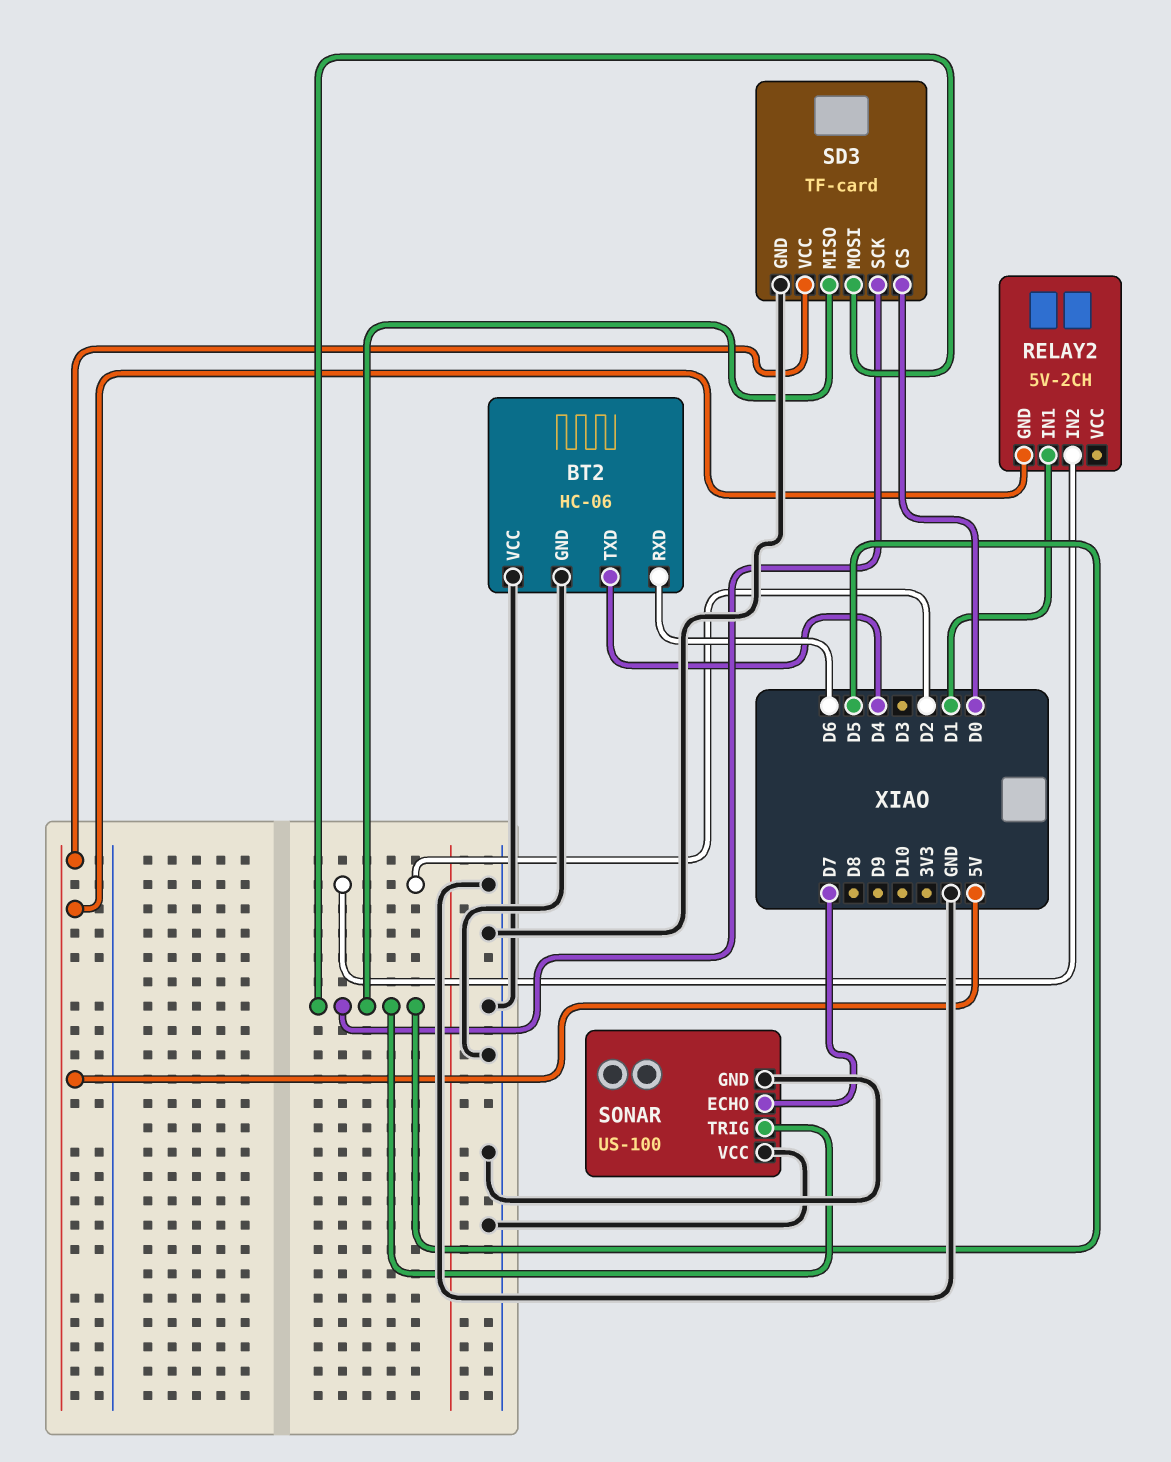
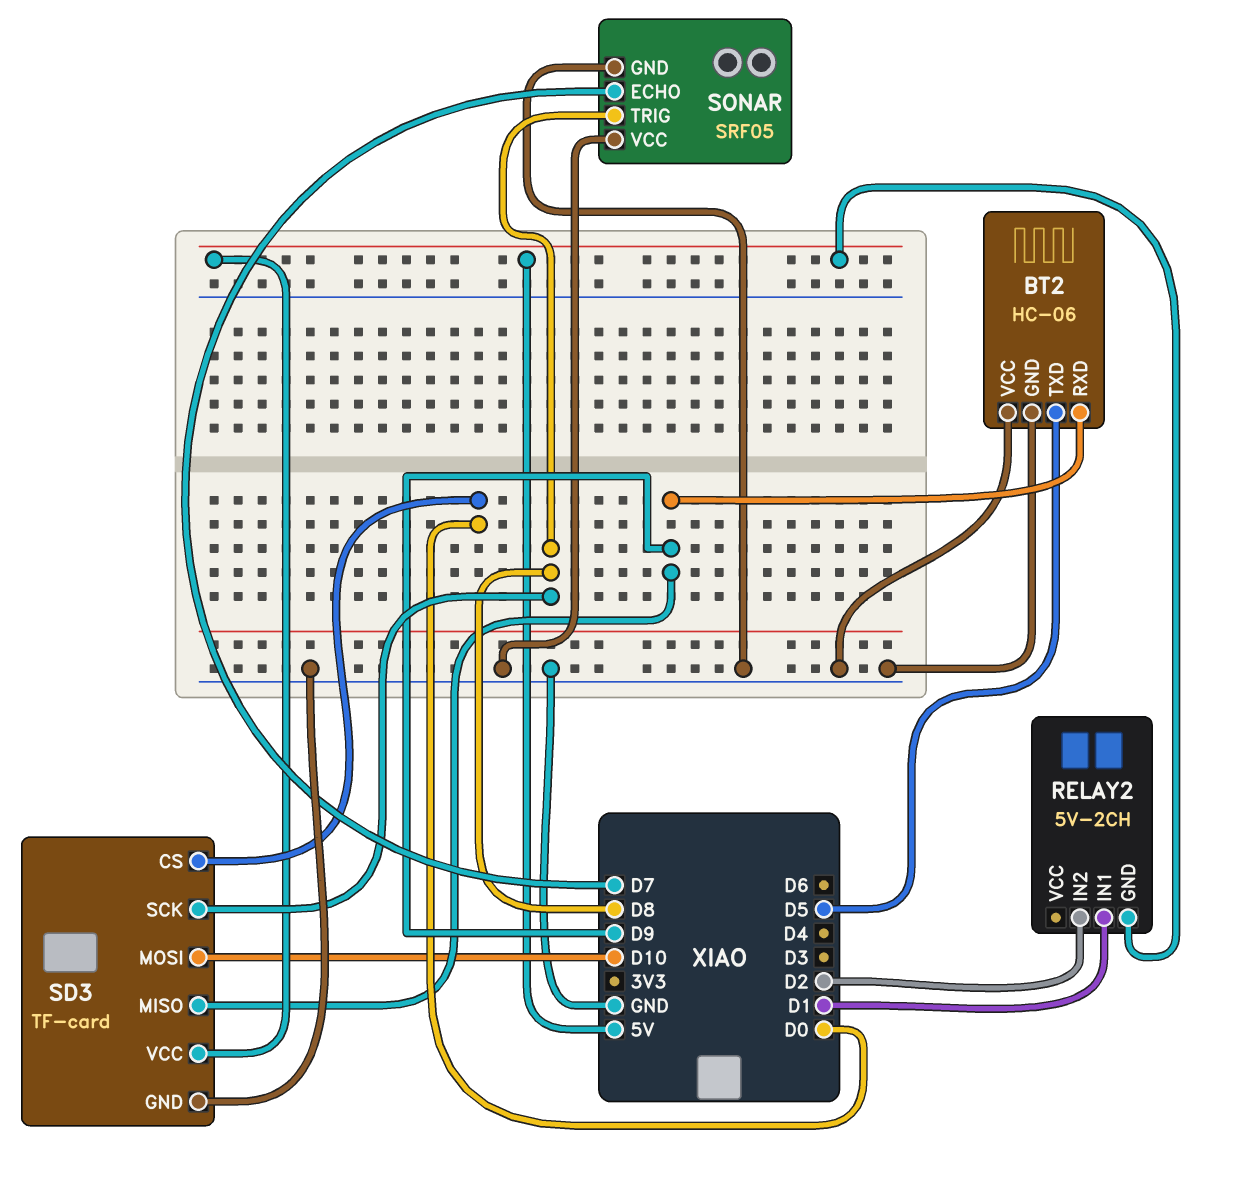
BT2 pin RXD: D6 -> D9
BT2 pin TXD: D4 -> D5
SD3 pin MISO: D5 -> D9
SD3 pin MOSI: D5 -> D10
SD3 pin SCK: D5 -> D8
SONAR: US-100 -> SRF05
SONAR pin TRIG: D5 -> D8

